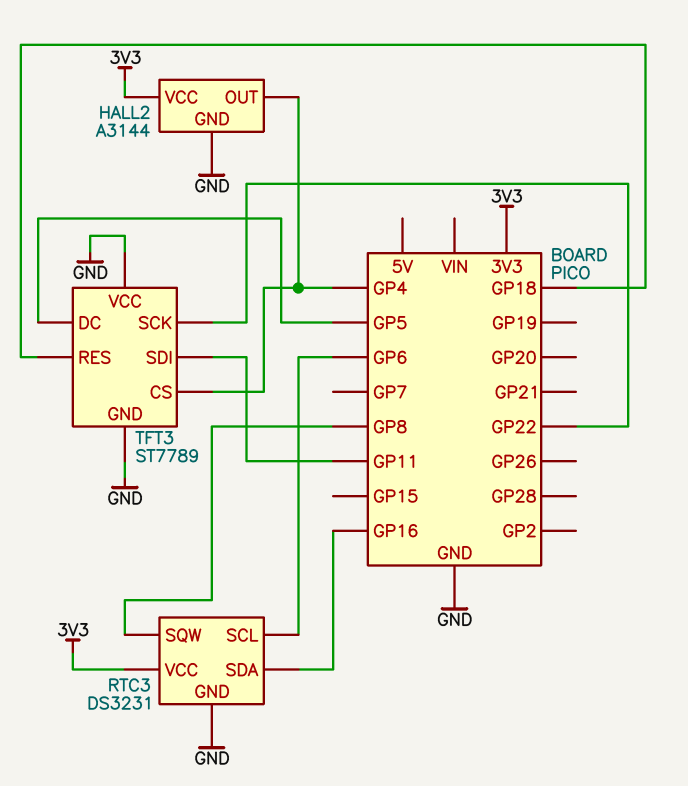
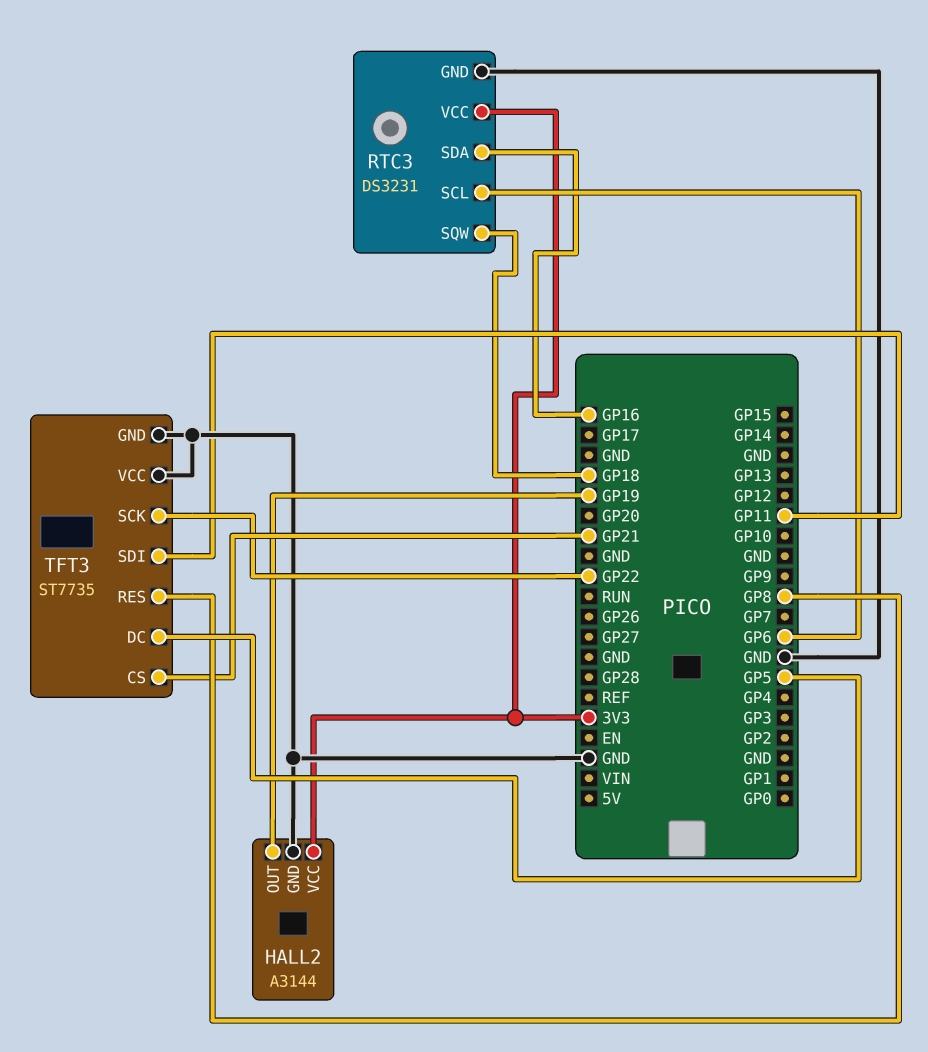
HALL2 pin OUT: GP4 -> GP19
RTC3 pin SQW: GP8 -> GP18
TFT3: ST7789 -> ST7735
TFT3 pin CS: GP4 -> GP21
TFT3 pin RES: GP18 -> GP8

